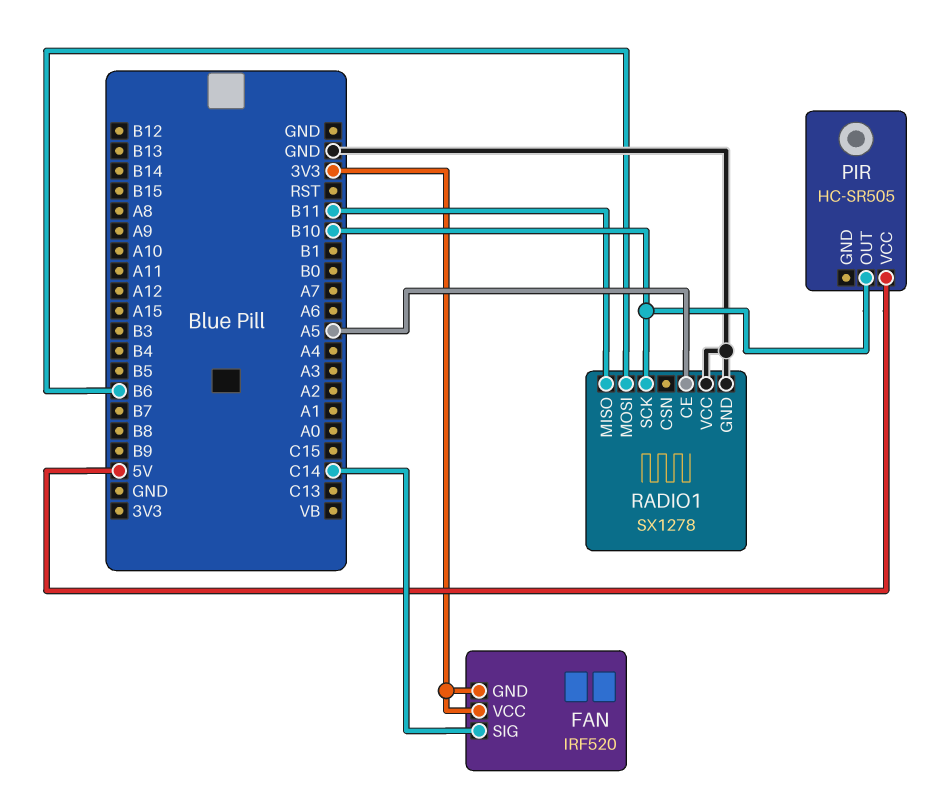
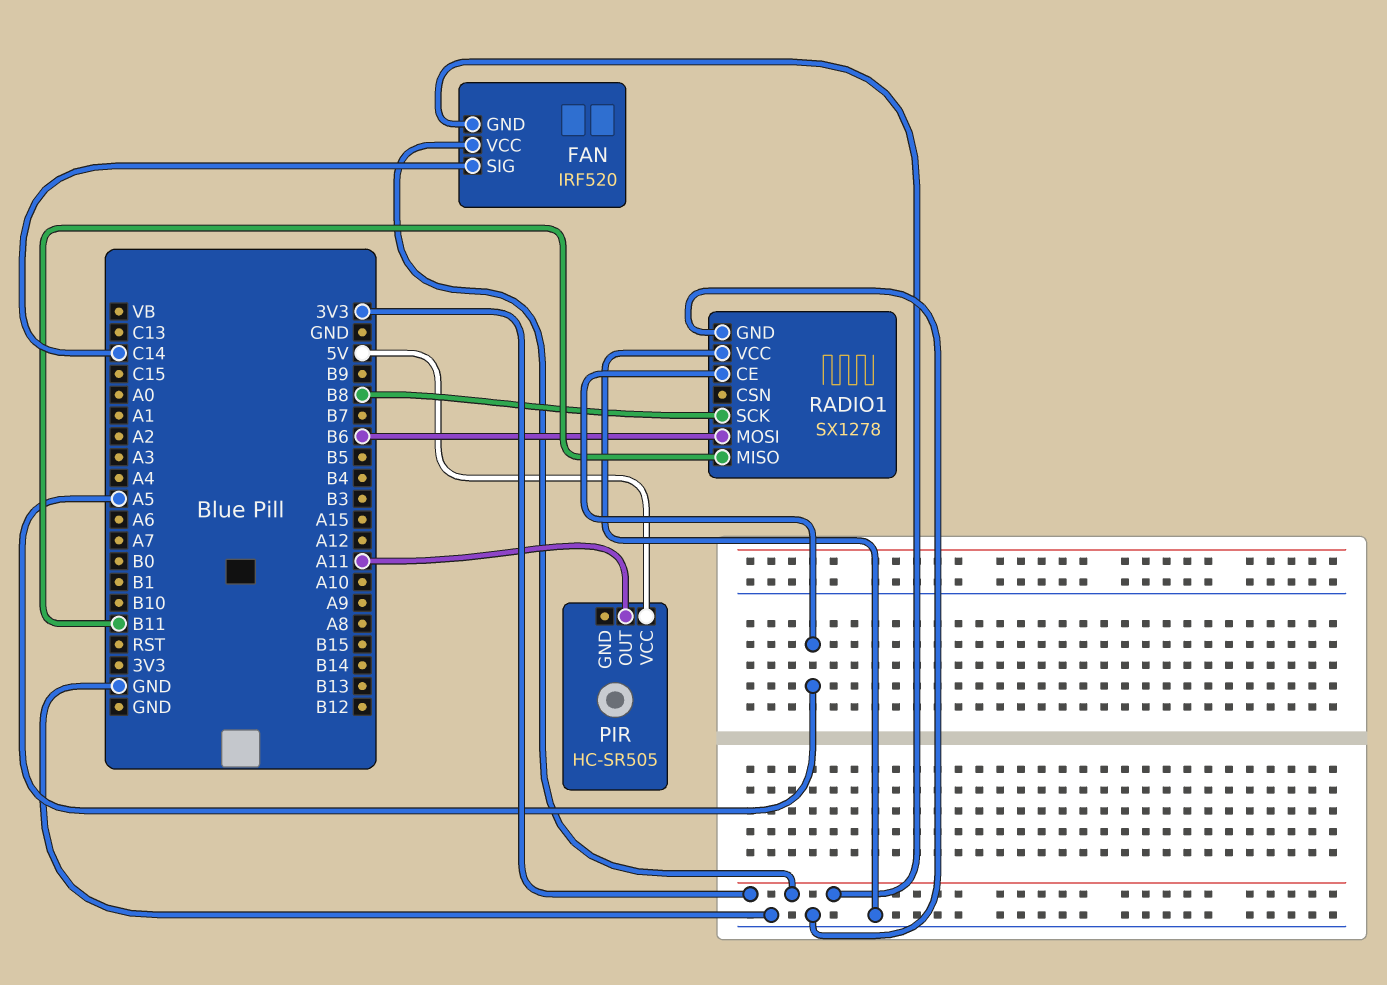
PIR pin OUT: B10 -> A11
RADIO1 pin SCK: B10 -> B8

